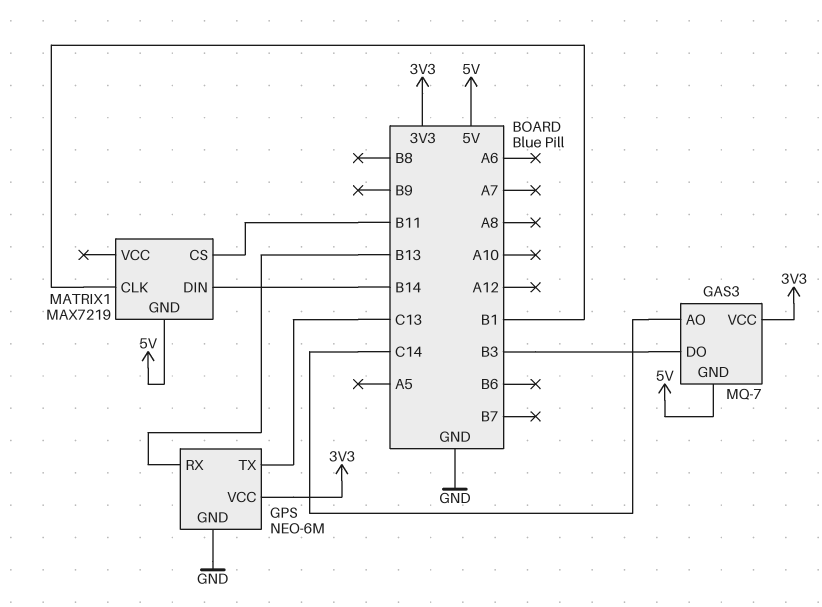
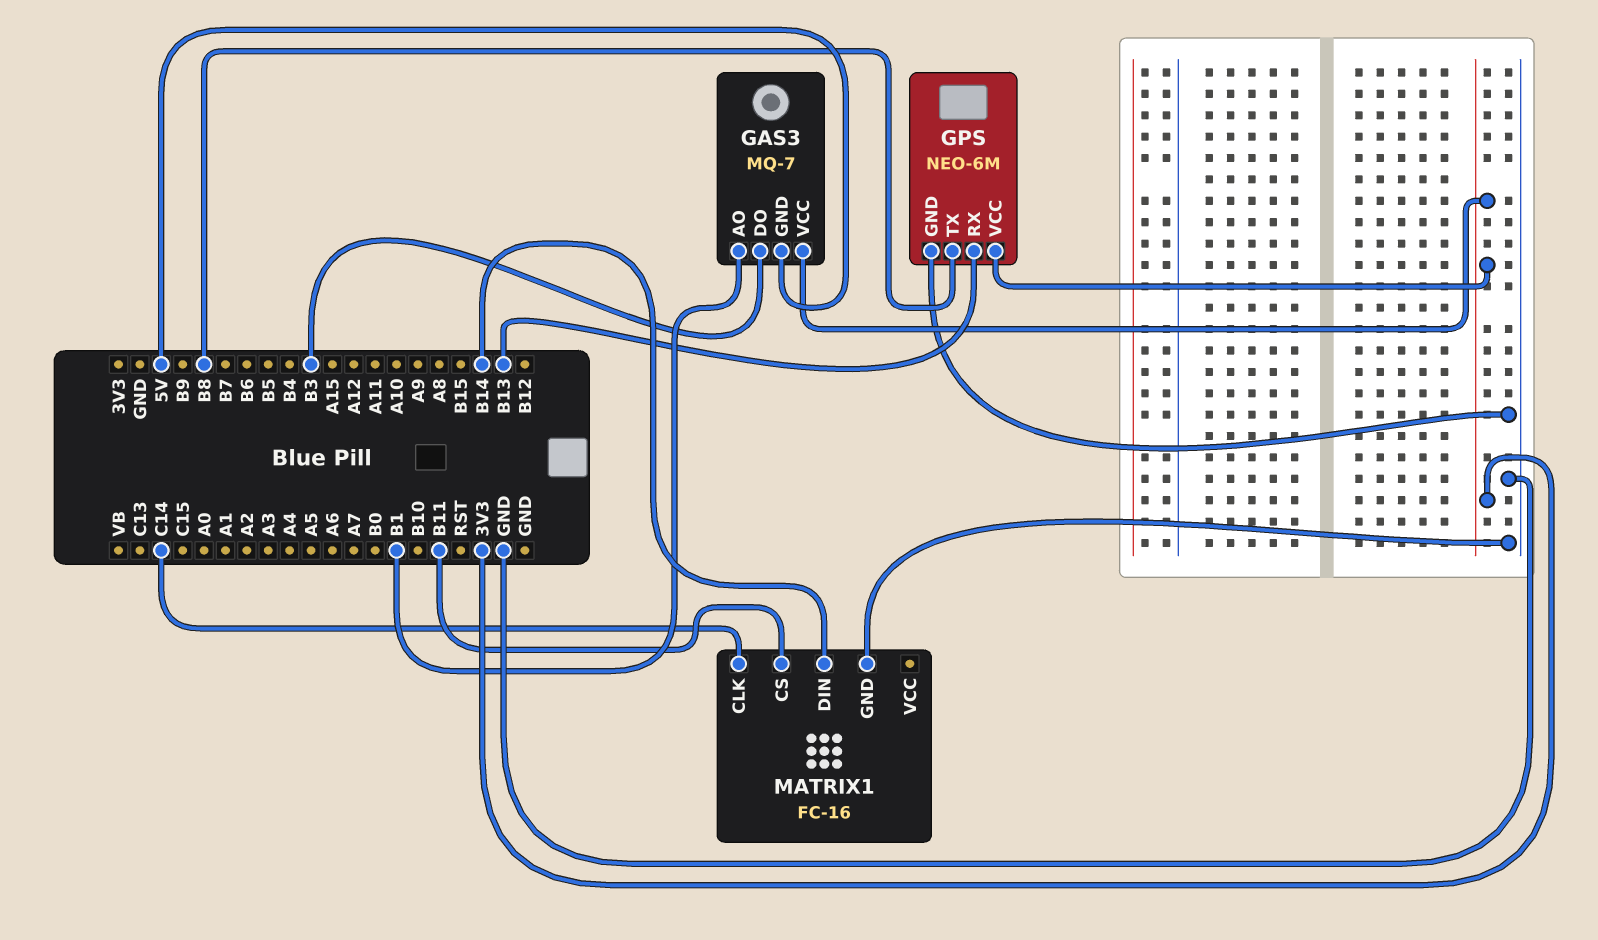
GAS3 pin AO: C14 -> B1
GPS pin TX: C13 -> B8
MATRIX1: MAX7219 -> FC-16
MATRIX1 pin CLK: B1 -> C14
MATRIX1 pin GND: 5V -> GND

